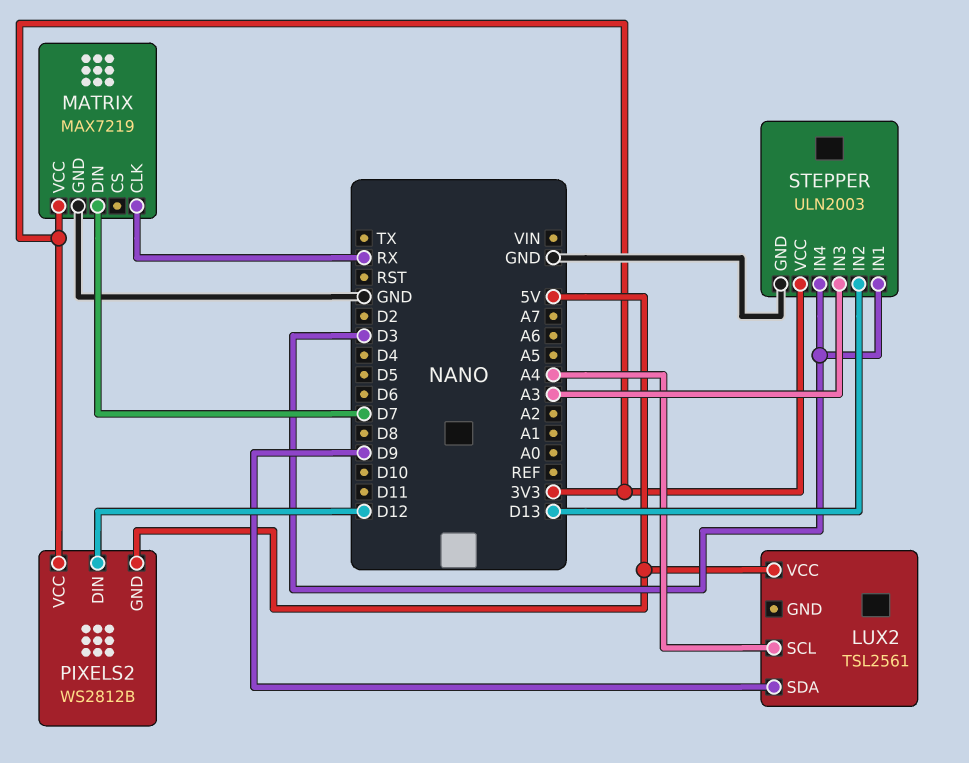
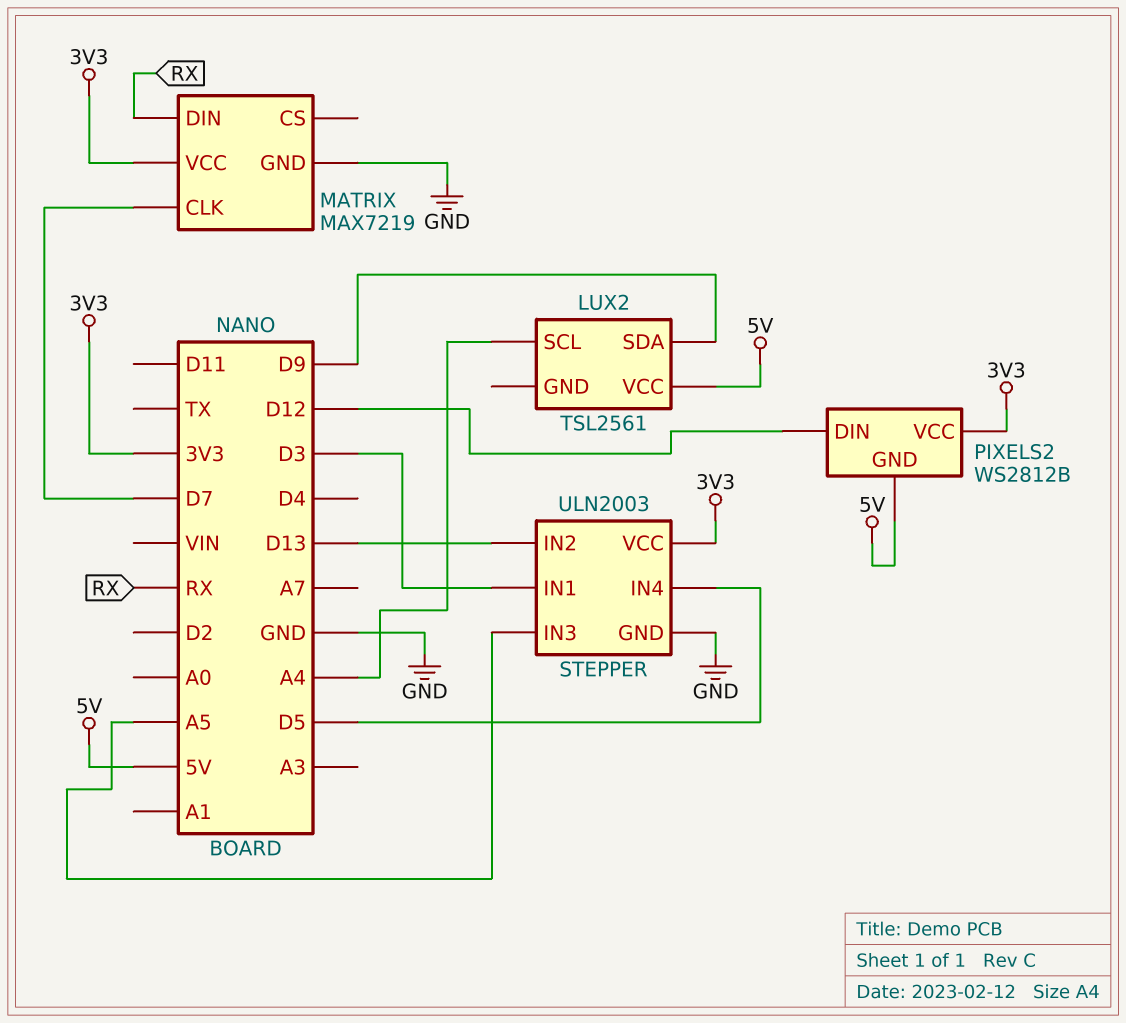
MATRIX pin CLK: RX -> D7
MATRIX pin DIN: D7 -> RX
STEPPER pin IN3: A3 -> A5
STEPPER pin IN4: D3 -> D5

